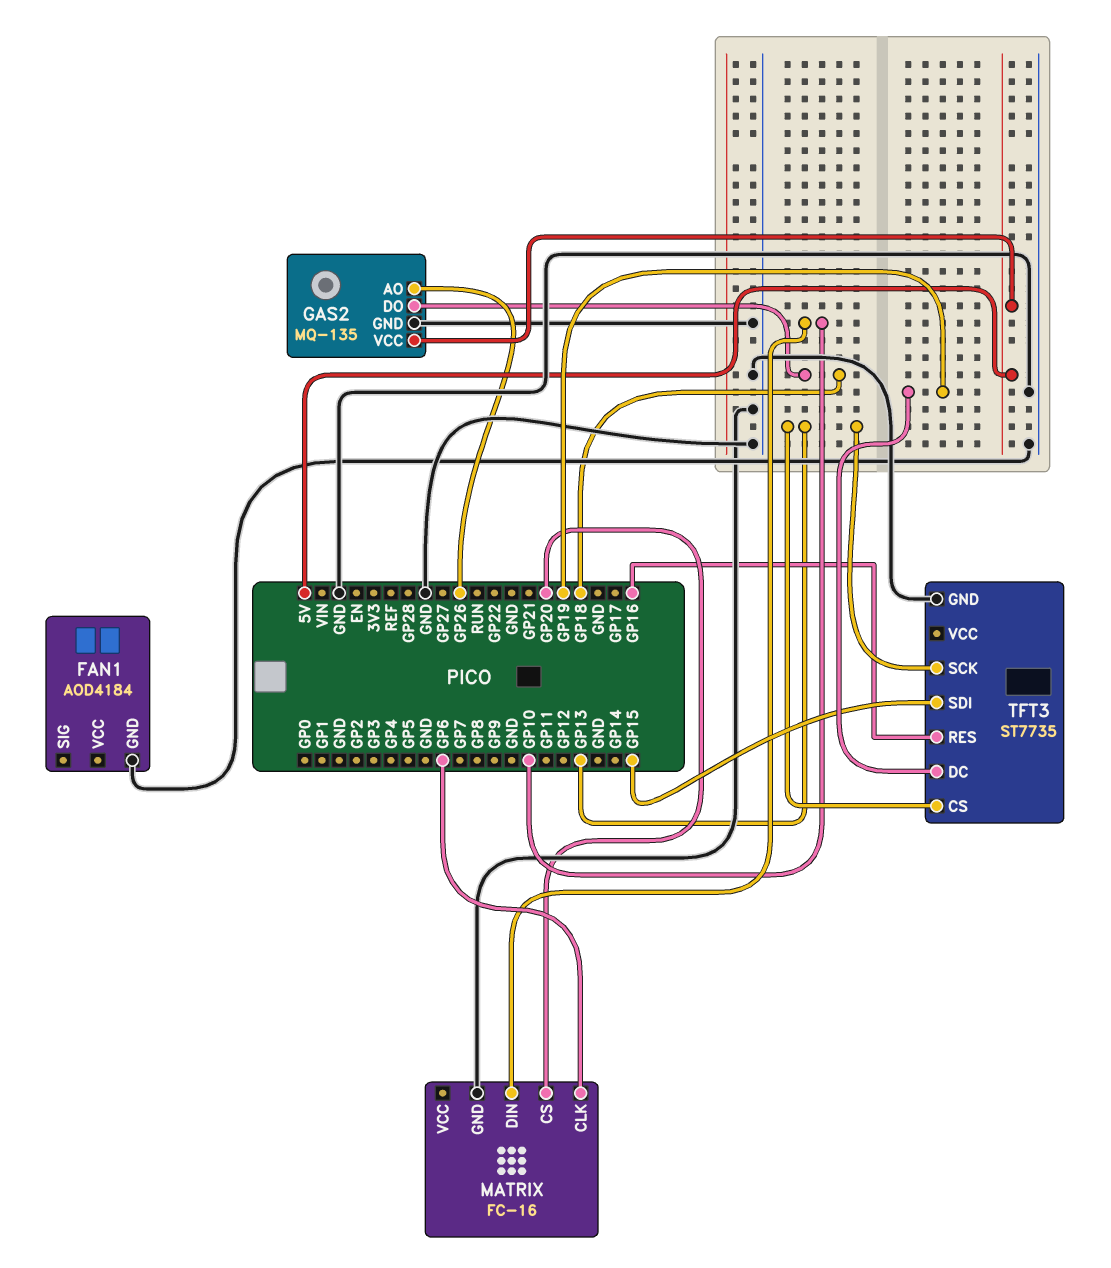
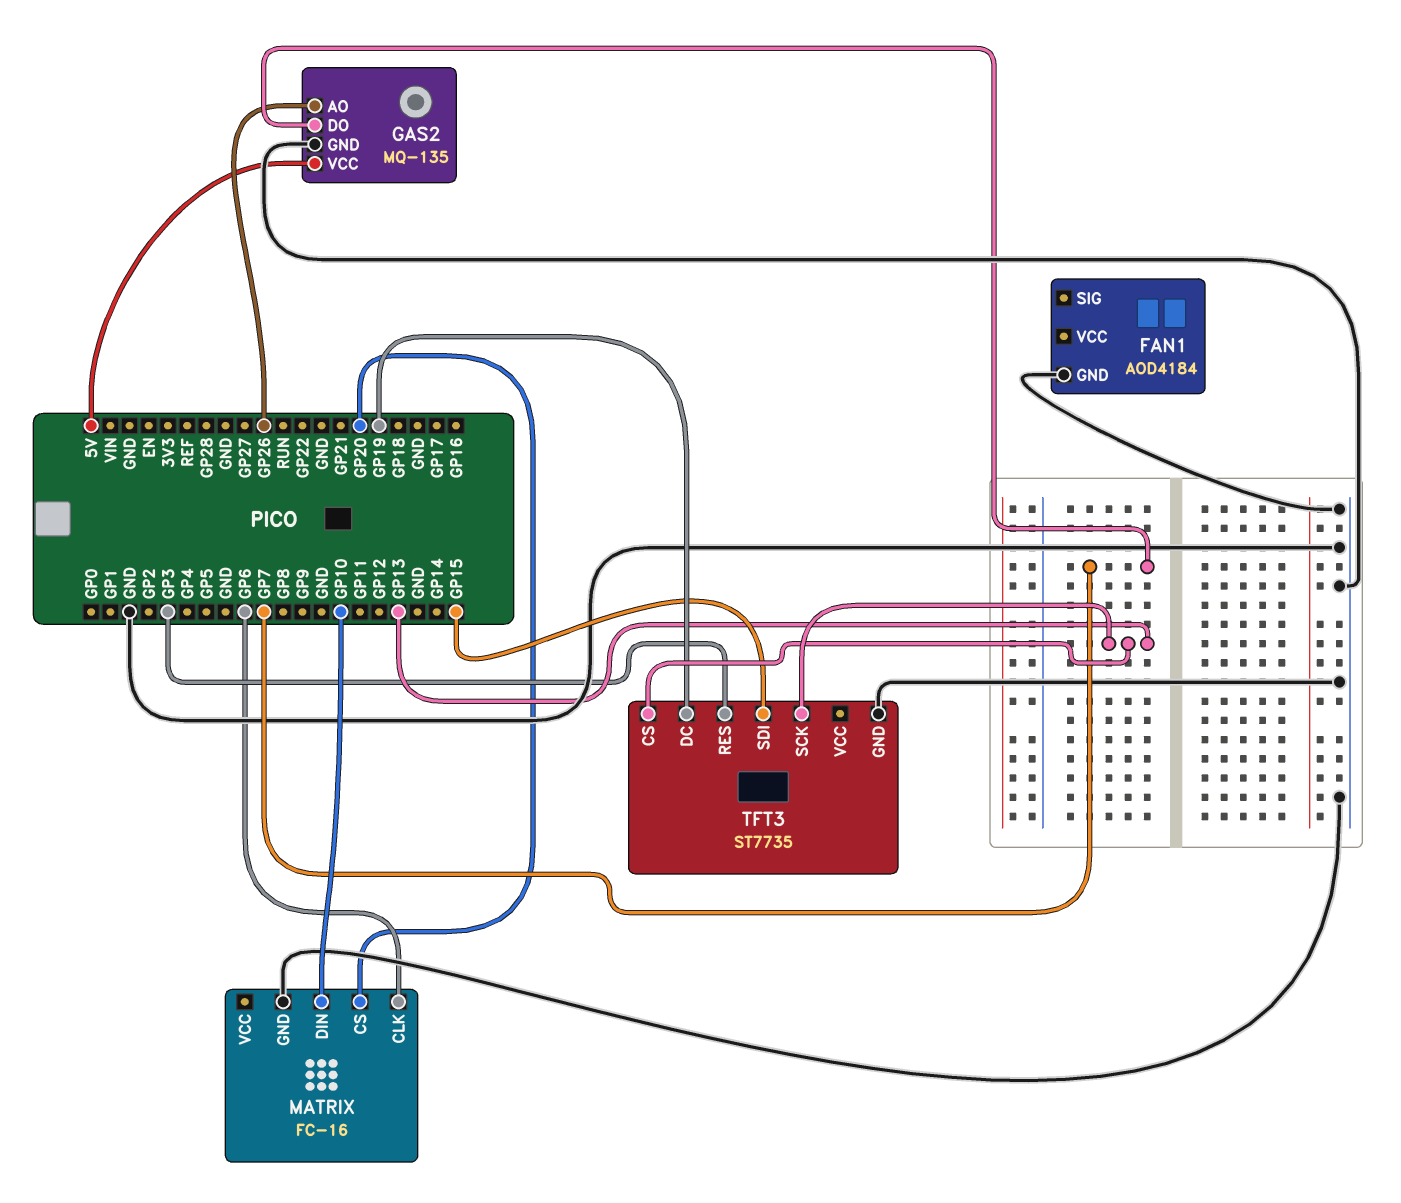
GAS2 pin DO: GP18 -> GP7
TFT3 pin RES: GP16 -> GP3

